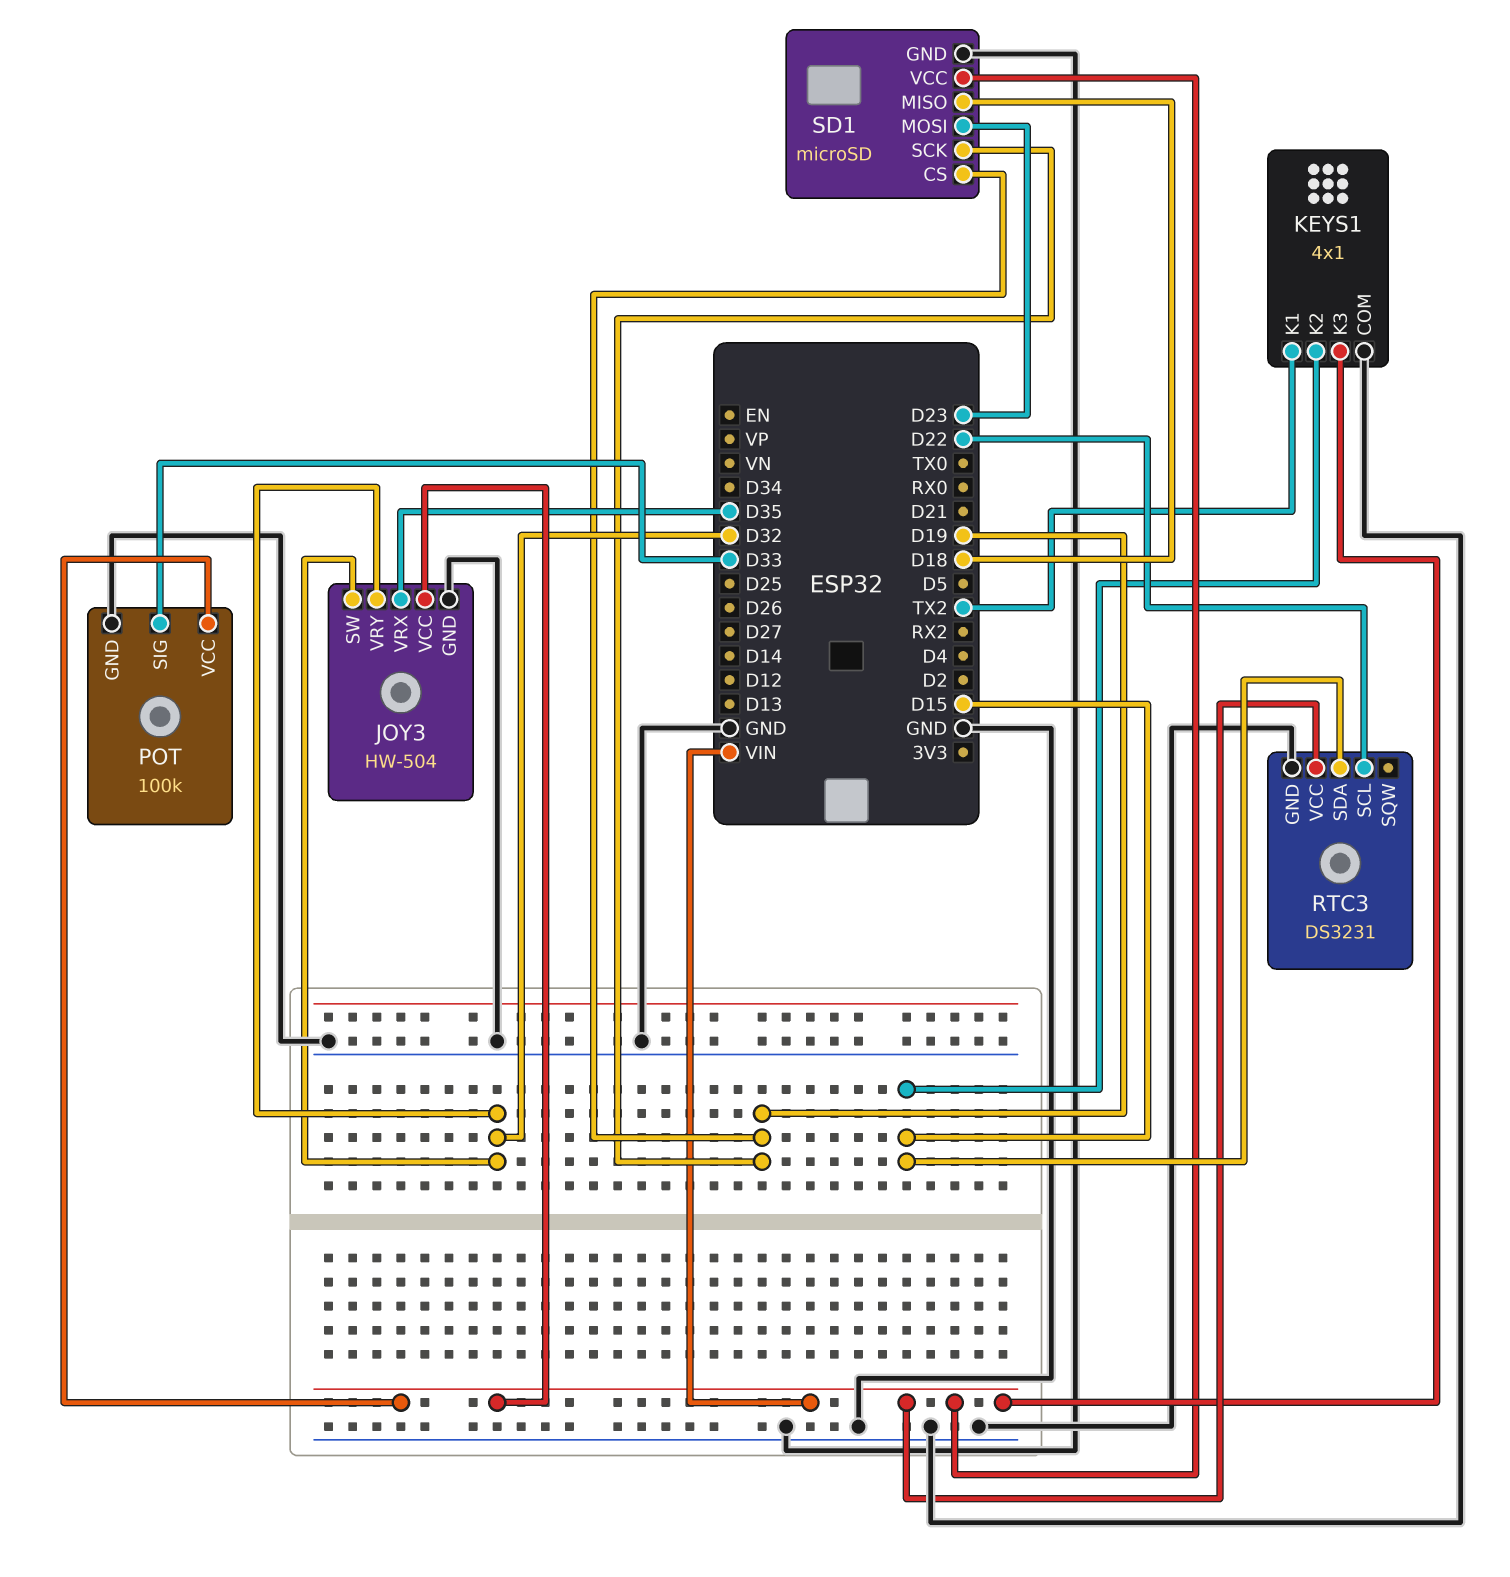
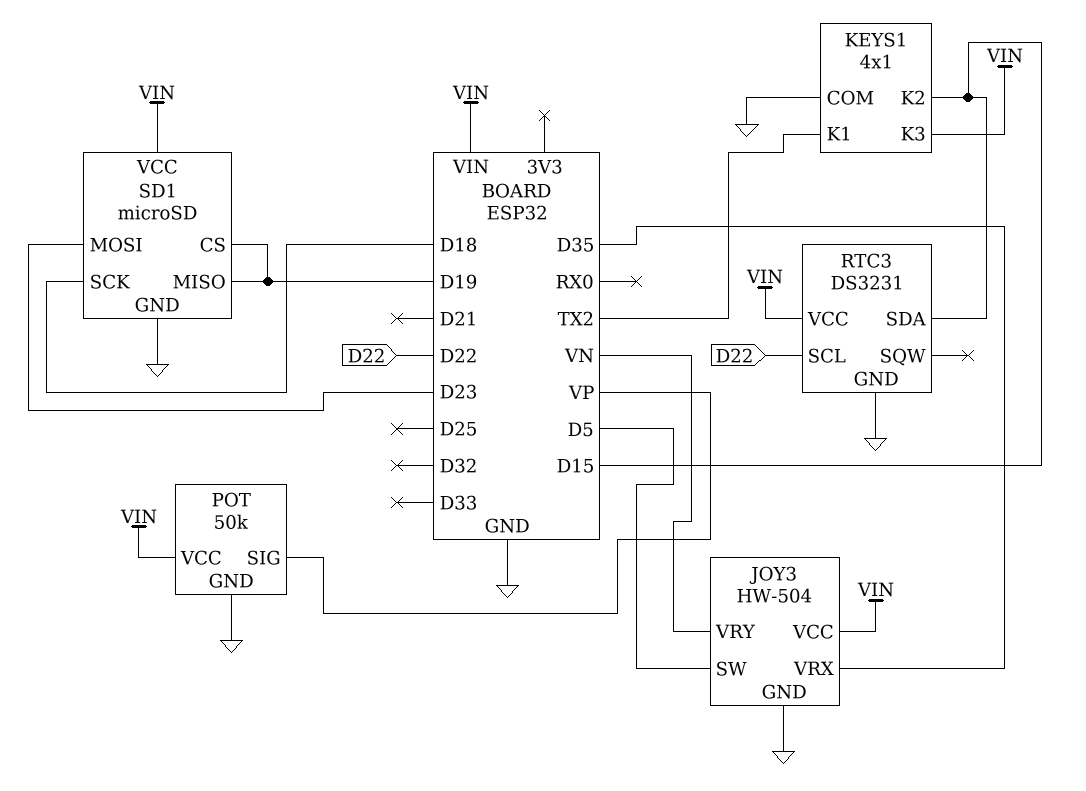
JOY3 pin SW: D32 -> D5
JOY3 pin VRY: D32 -> VN
POT: 100k -> 50k
POT pin SIG: D33 -> VP
SD1 pin MISO: D18 -> D19
SD1 pin SCK: D19 -> D18

